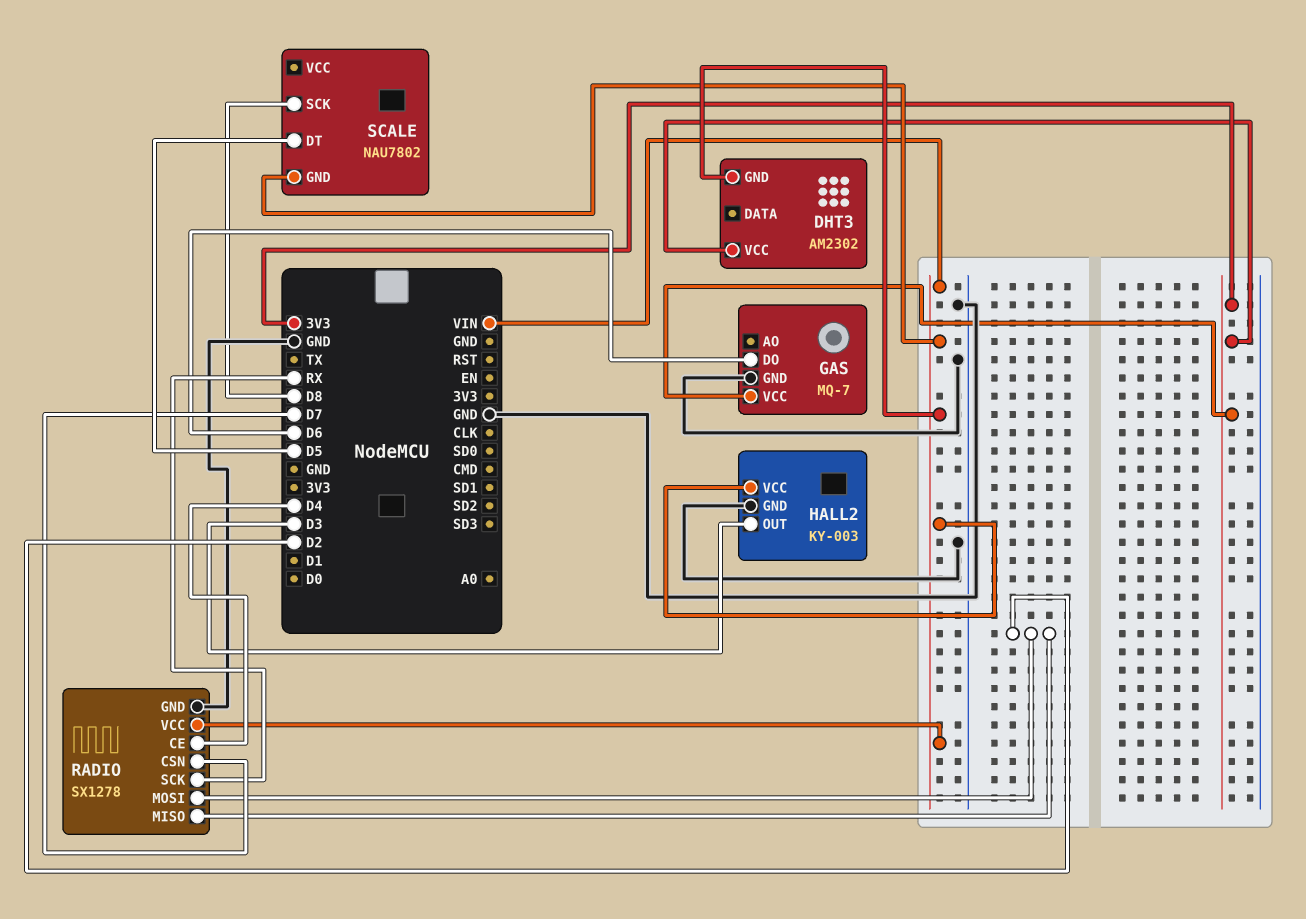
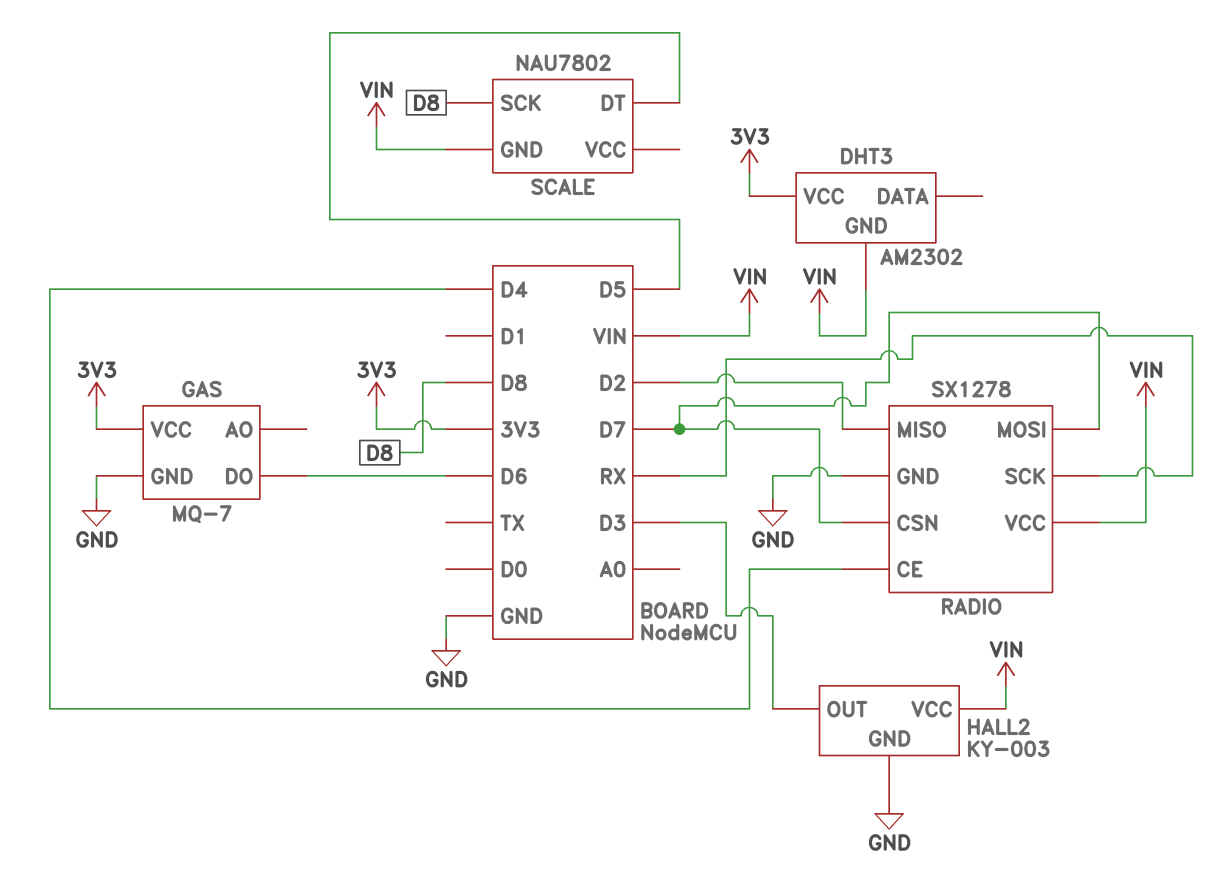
RADIO pin MOSI: D2 -> D7

